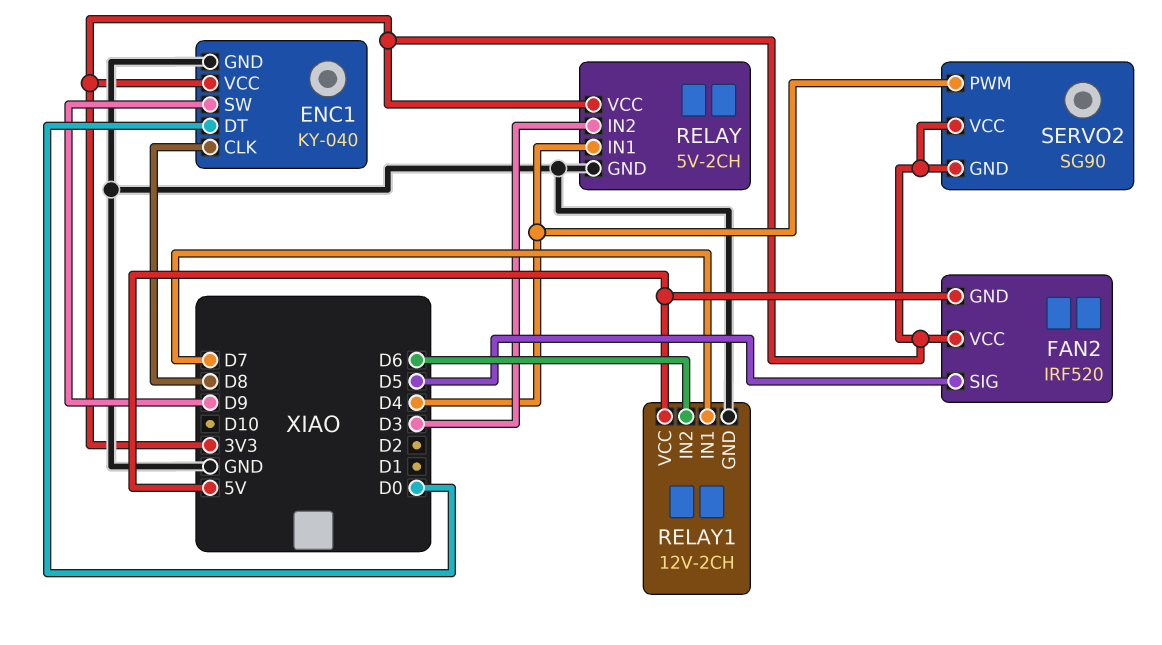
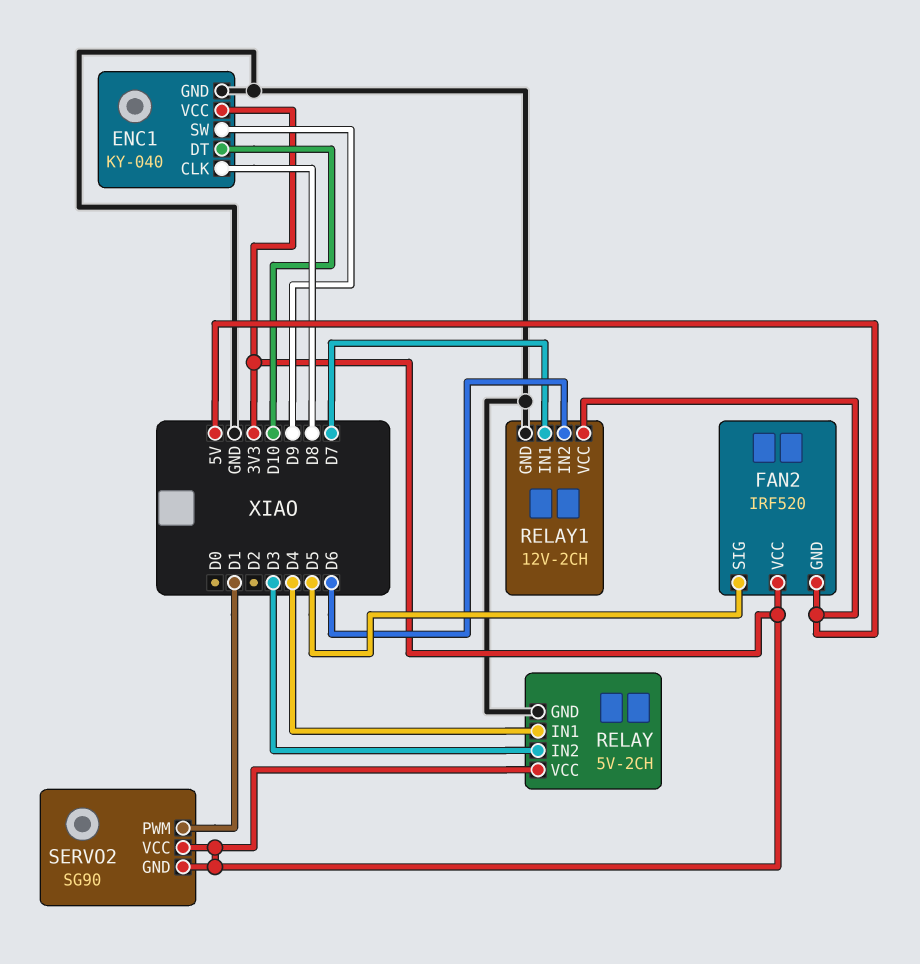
ENC1 pin DT: D0 -> D10
SERVO2 pin PWM: D4 -> D1

